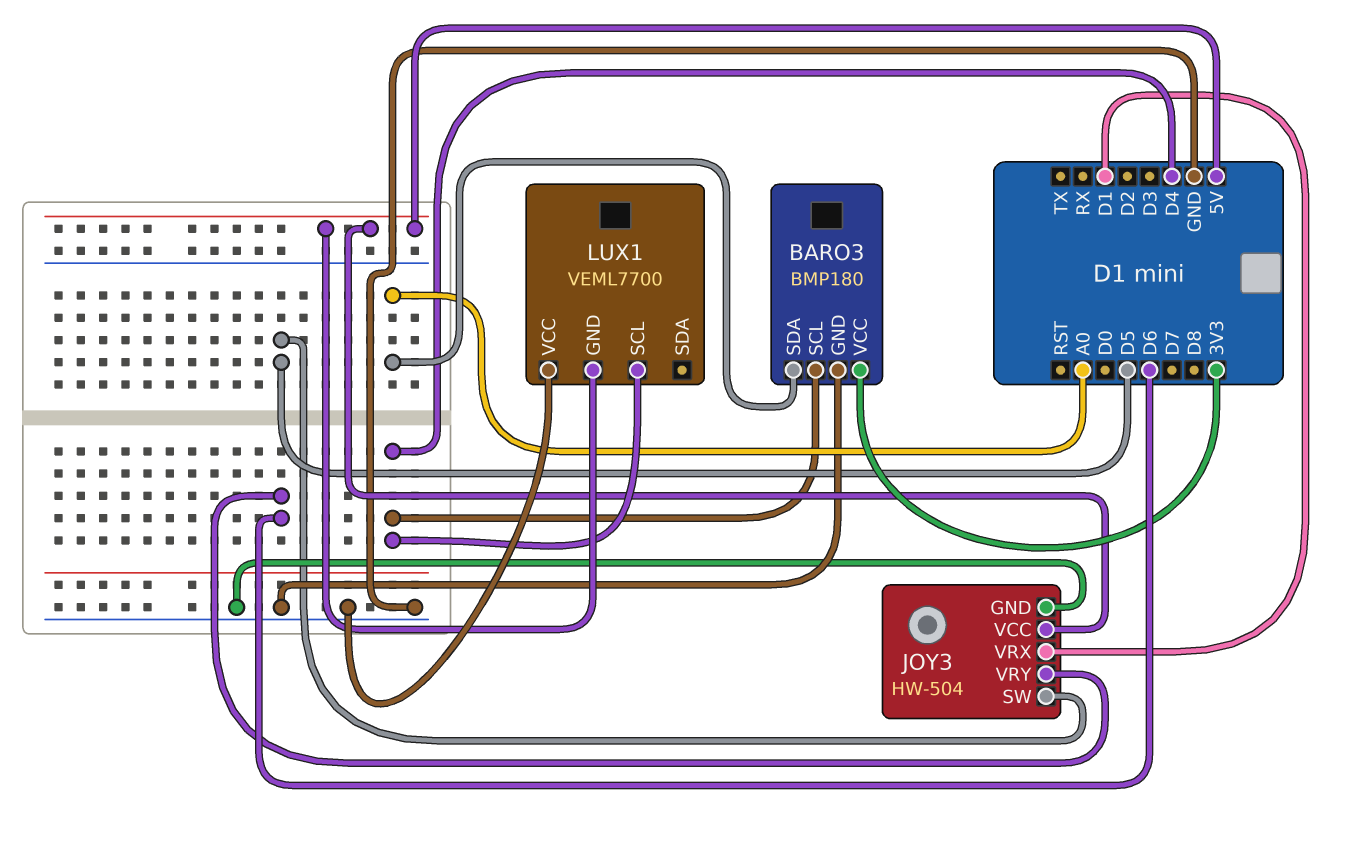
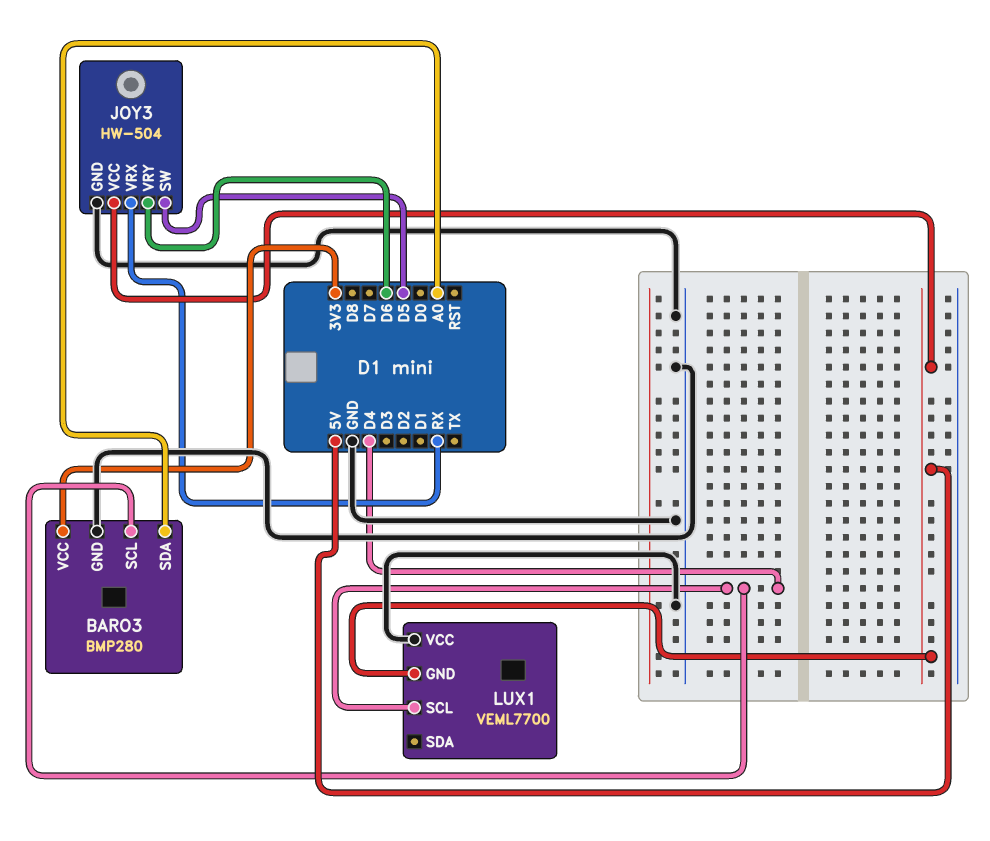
BARO3: BMP180 -> BMP280
JOY3 pin VRX: D1 -> RX

